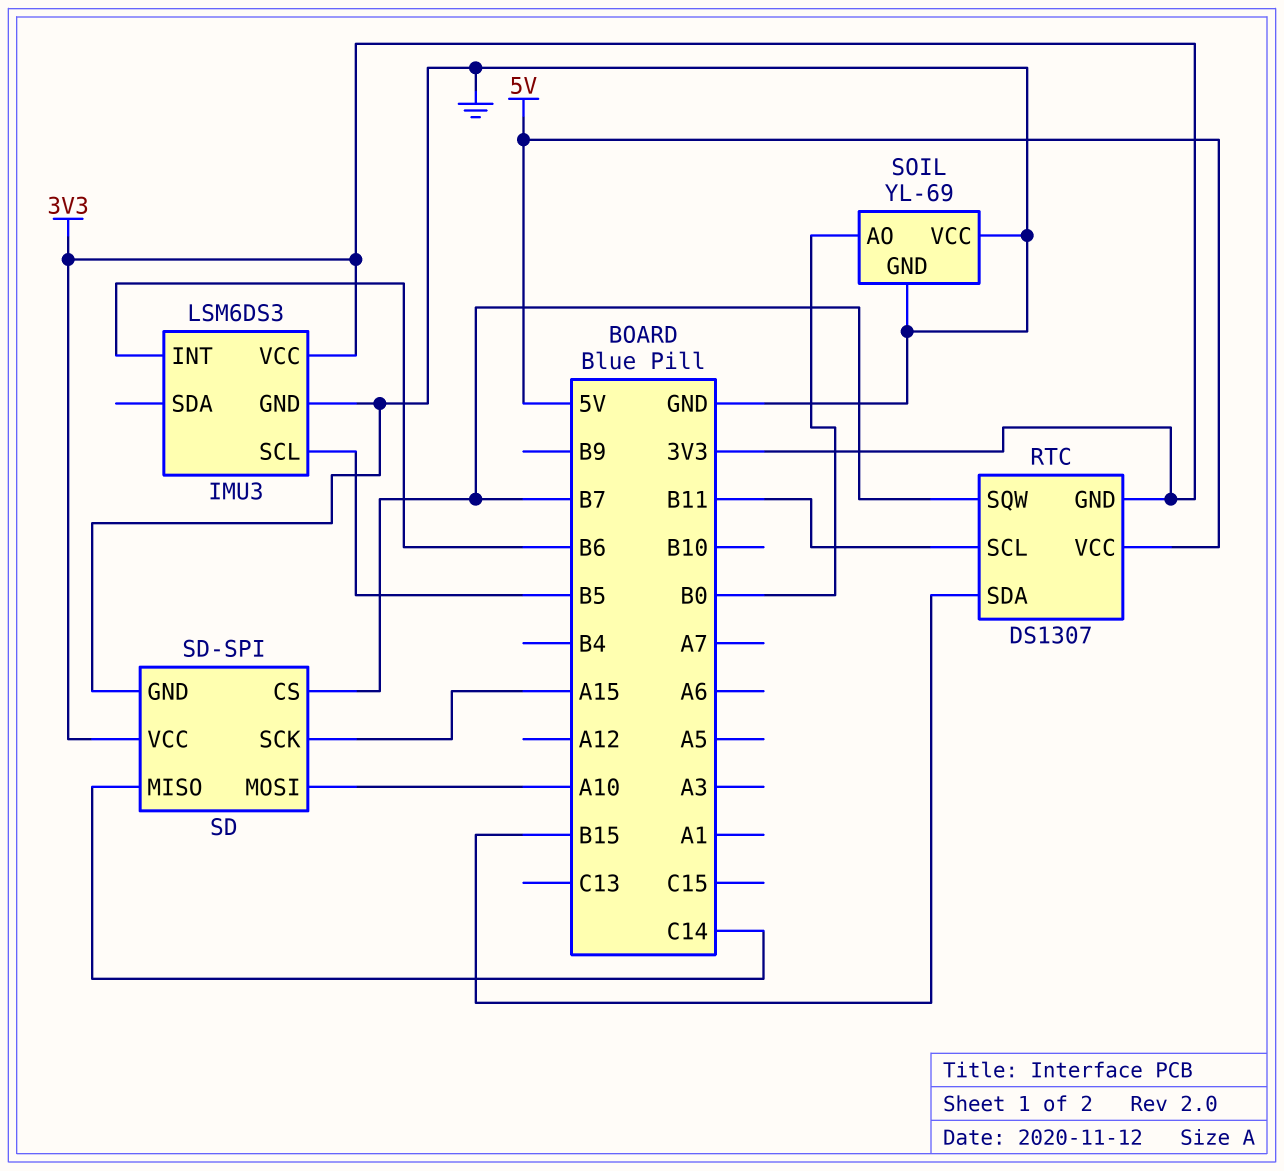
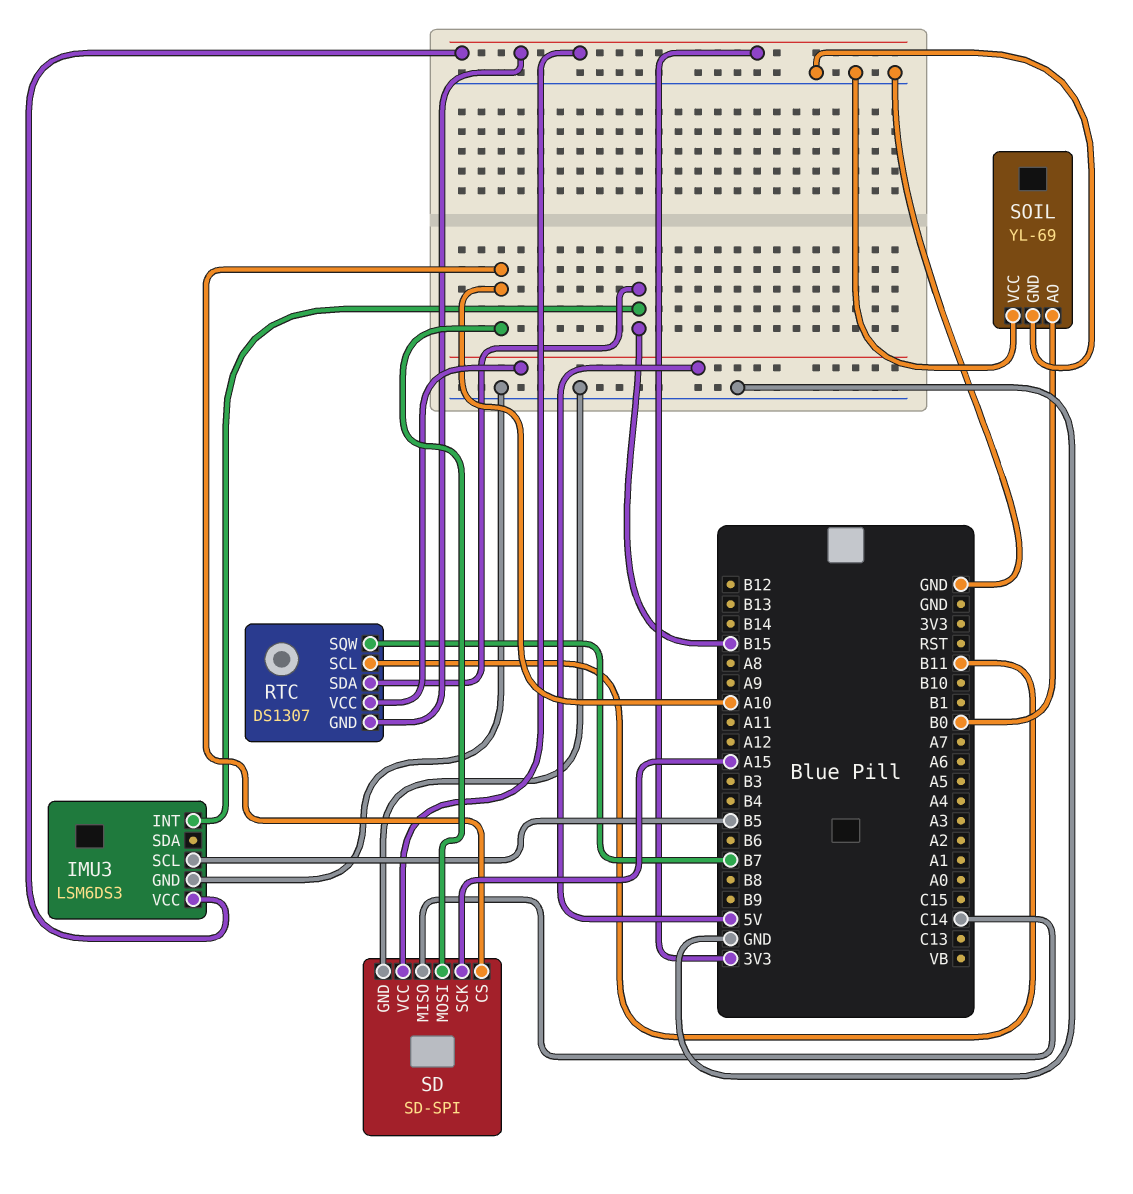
IMU3 pin INT: B6 -> B15
SD pin CS: B7 -> A10

